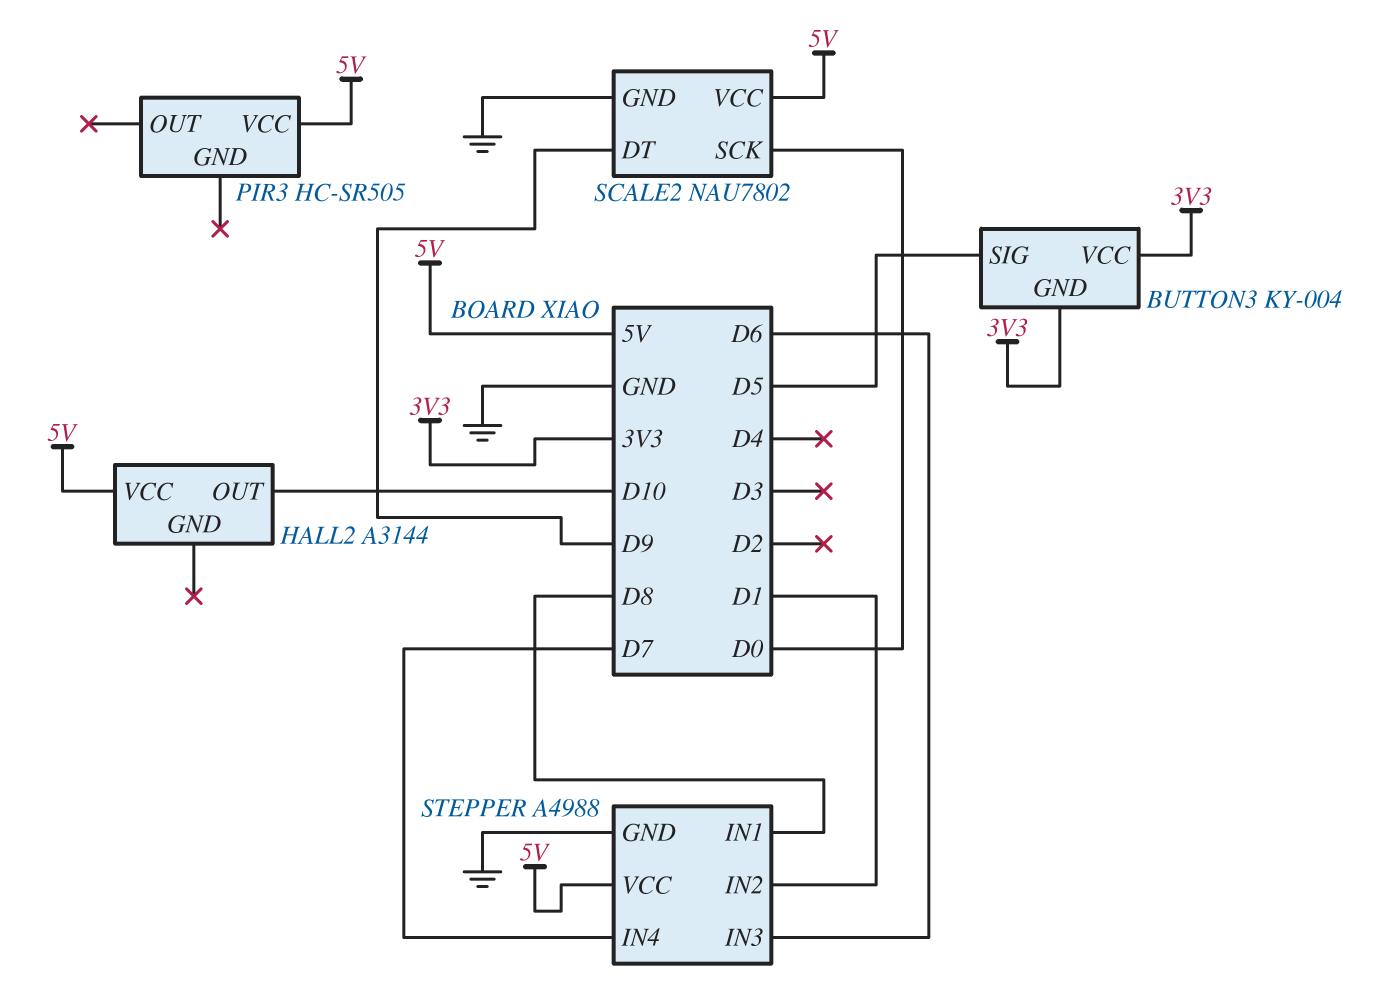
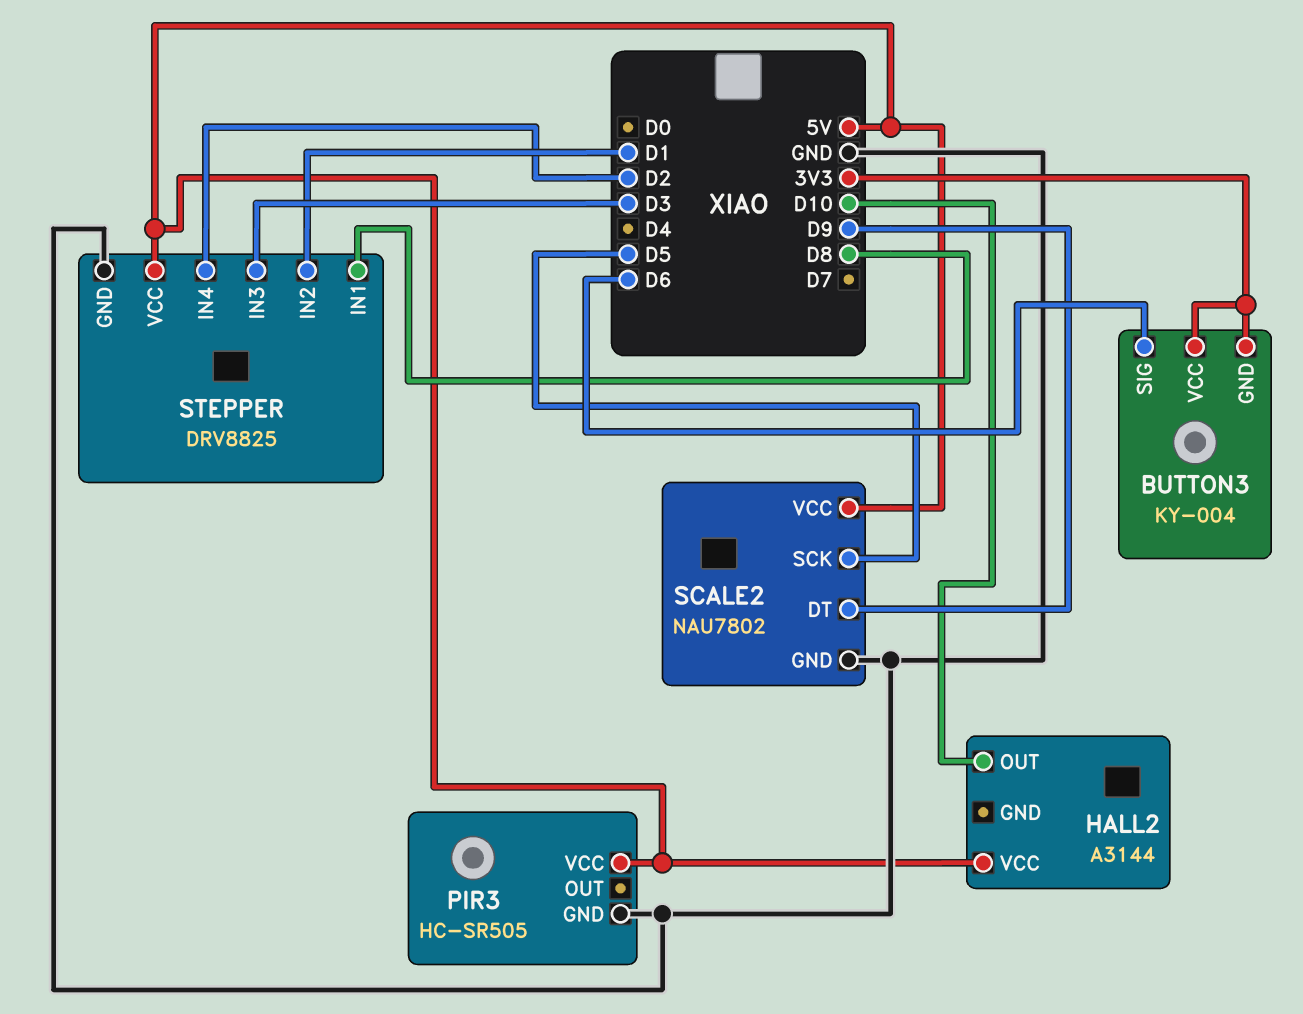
BUTTON3 pin SIG: D5 -> D6
PIR3 pin GND: none -> GND
SCALE2 pin SCK: D0 -> D5
STEPPER: A4988 -> DRV8825
STEPPER pin IN3: D6 -> D3
STEPPER pin IN4: D7 -> D2

